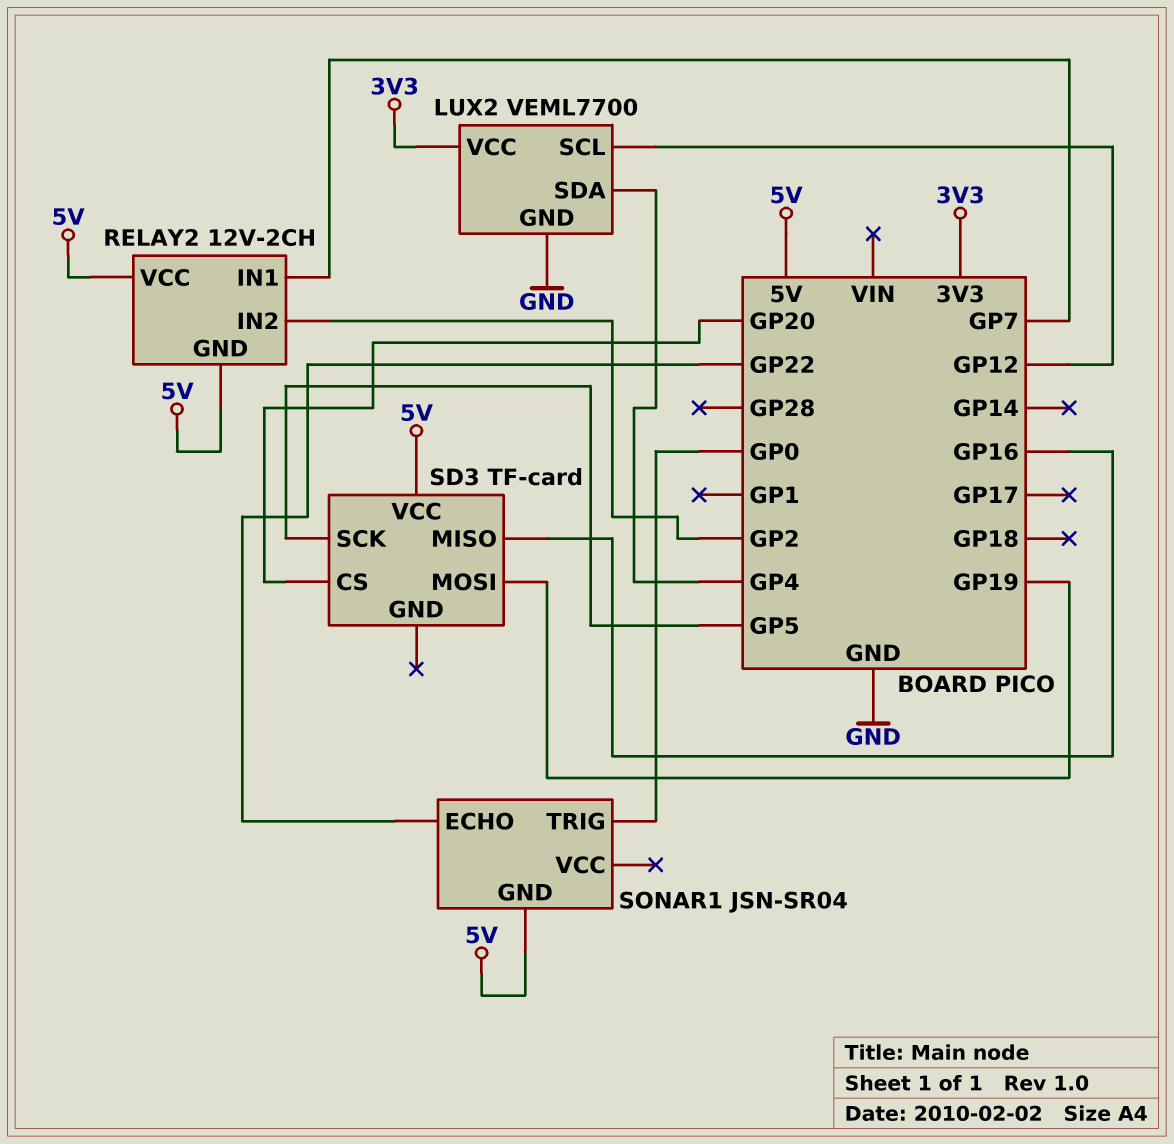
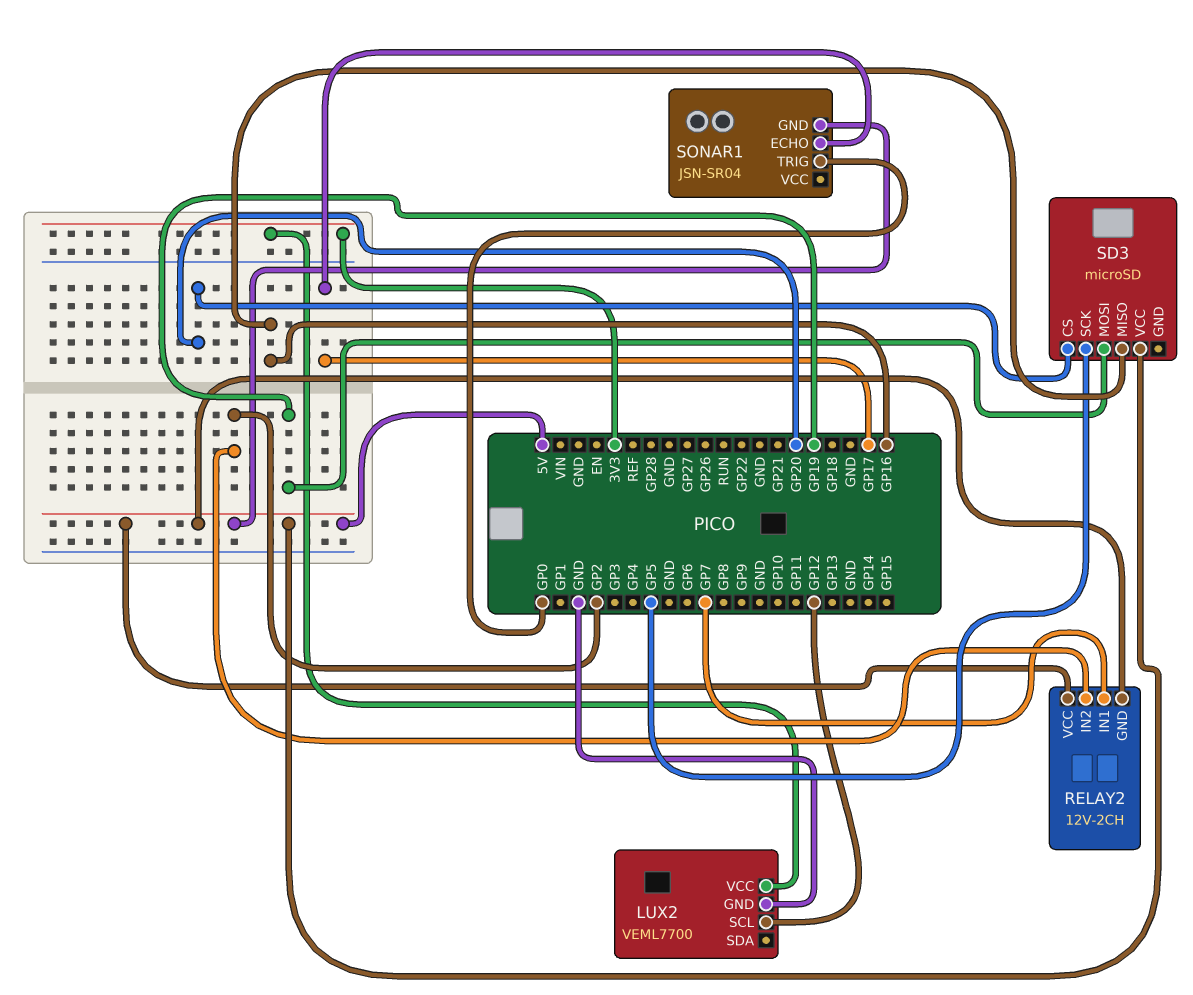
LUX2 pin SDA: GP4 -> none
SD3: TF-card -> microSD
SONAR1 pin ECHO: GP22 -> GP17

